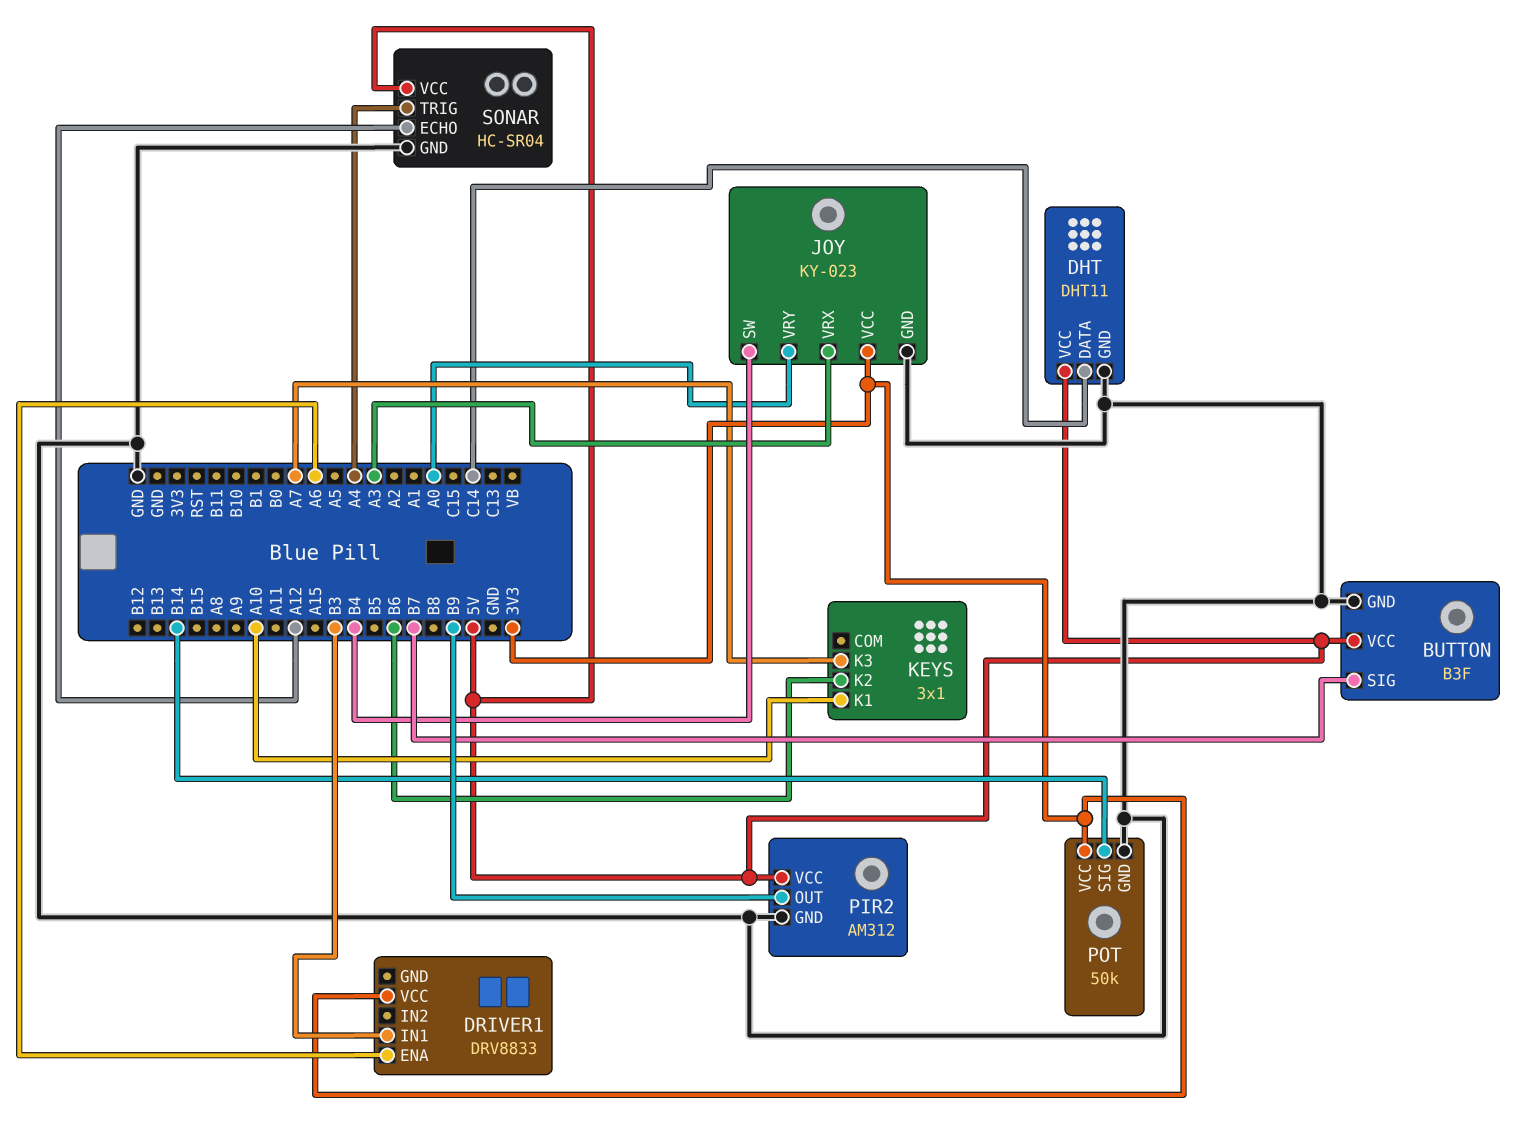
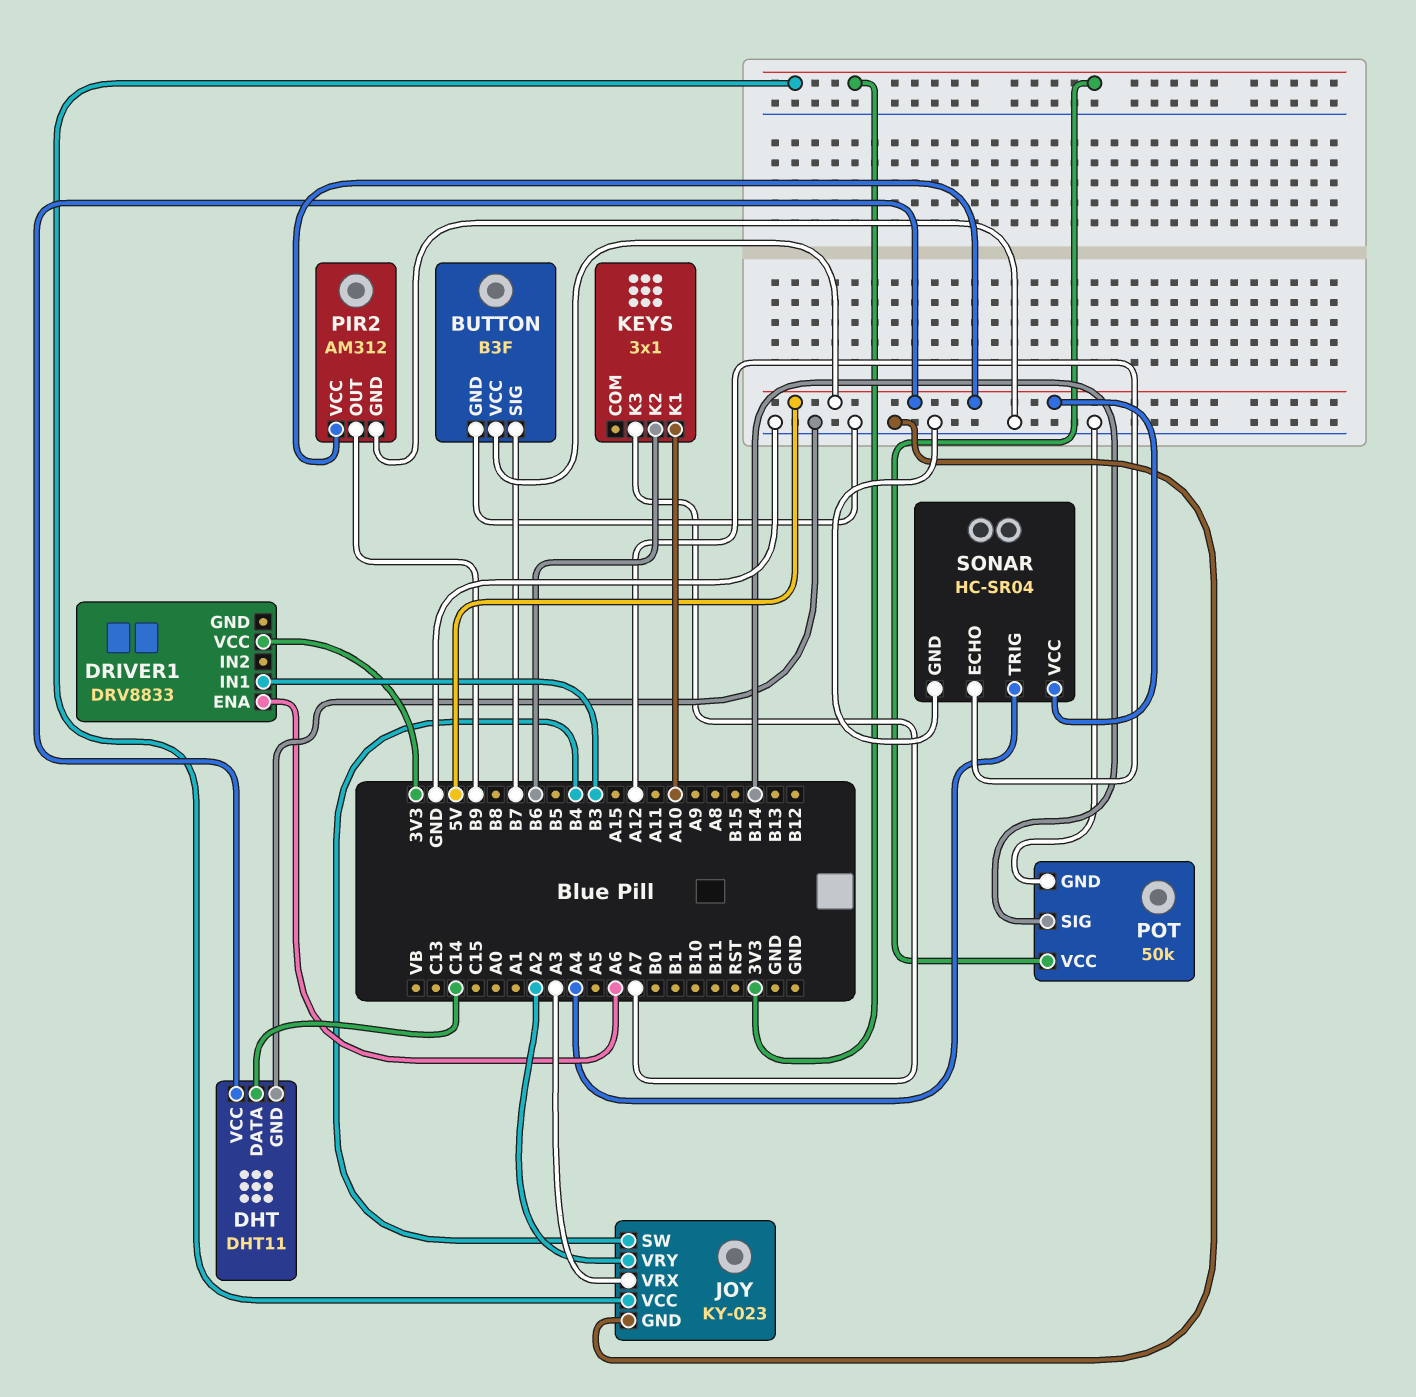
JOY pin VRY: A0 -> A2

